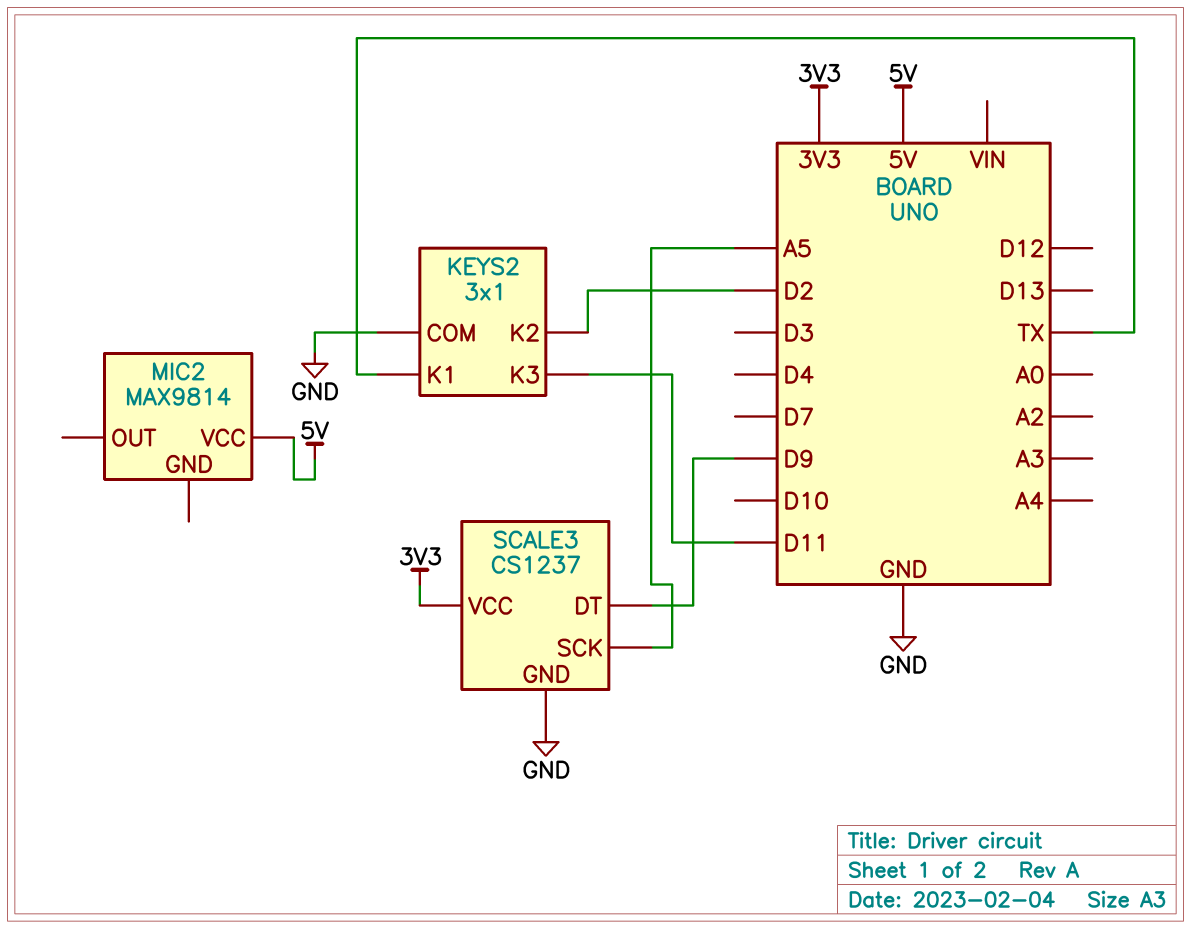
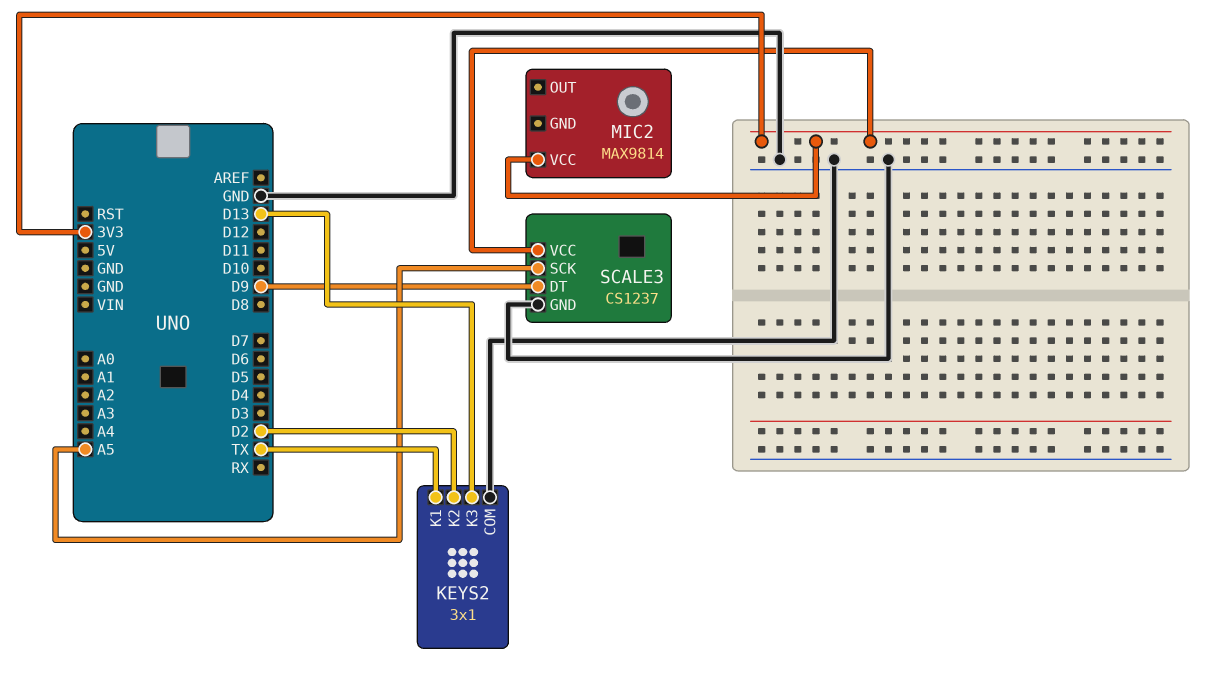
KEYS2 pin K3: D11 -> D13
MIC2 pin VCC: 5V -> 3V3

